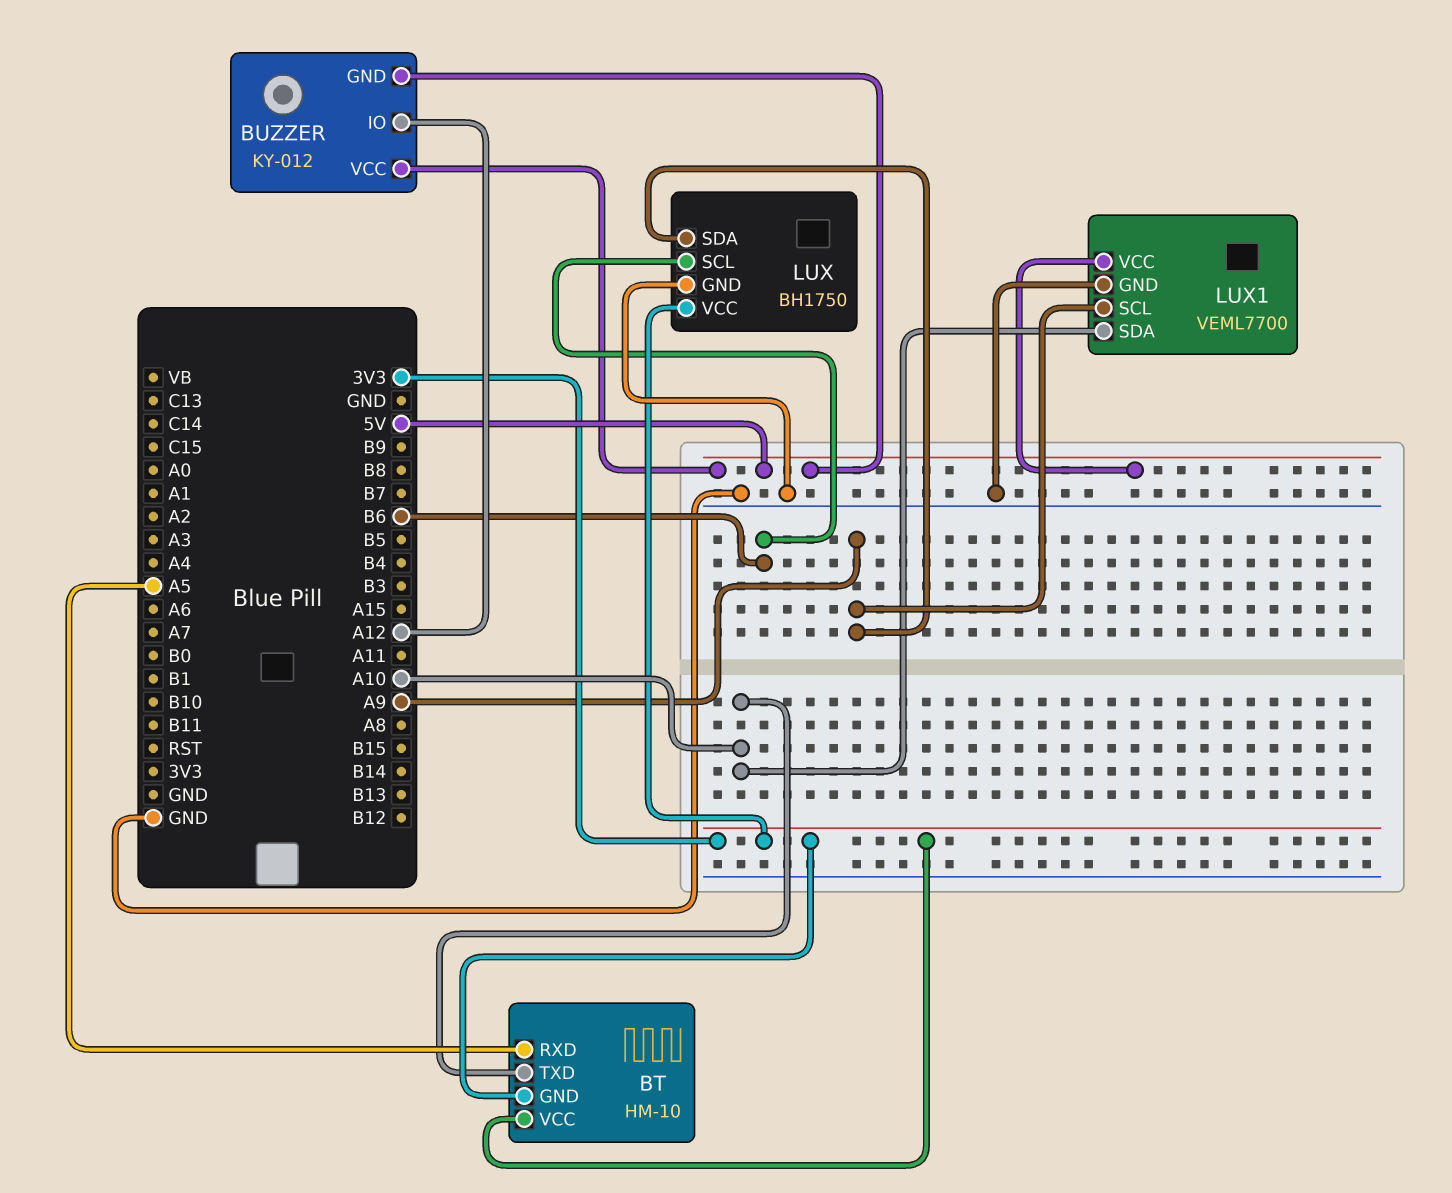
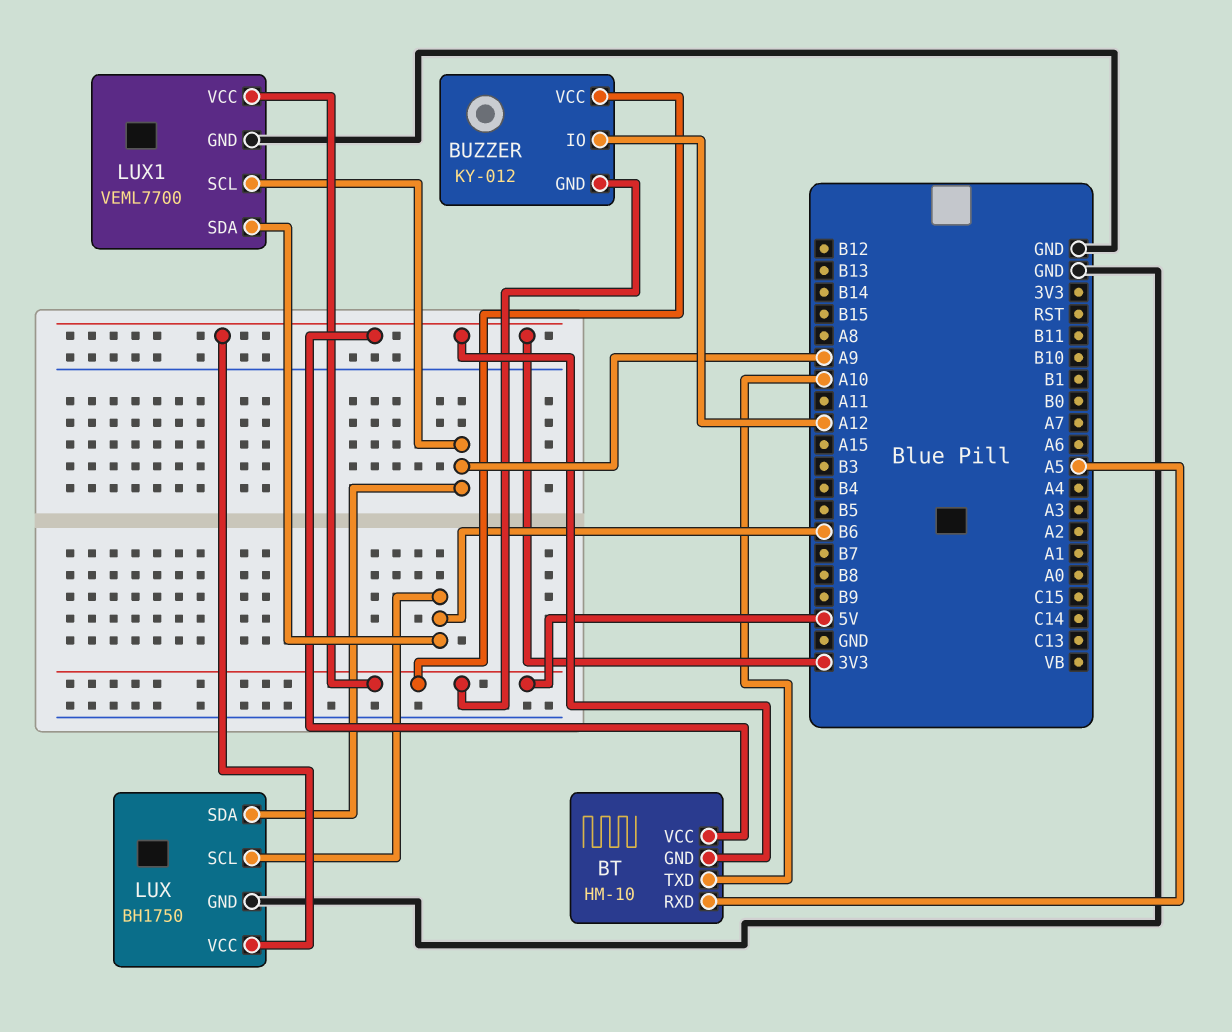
LUX1 pin SDA: A10 -> B6

